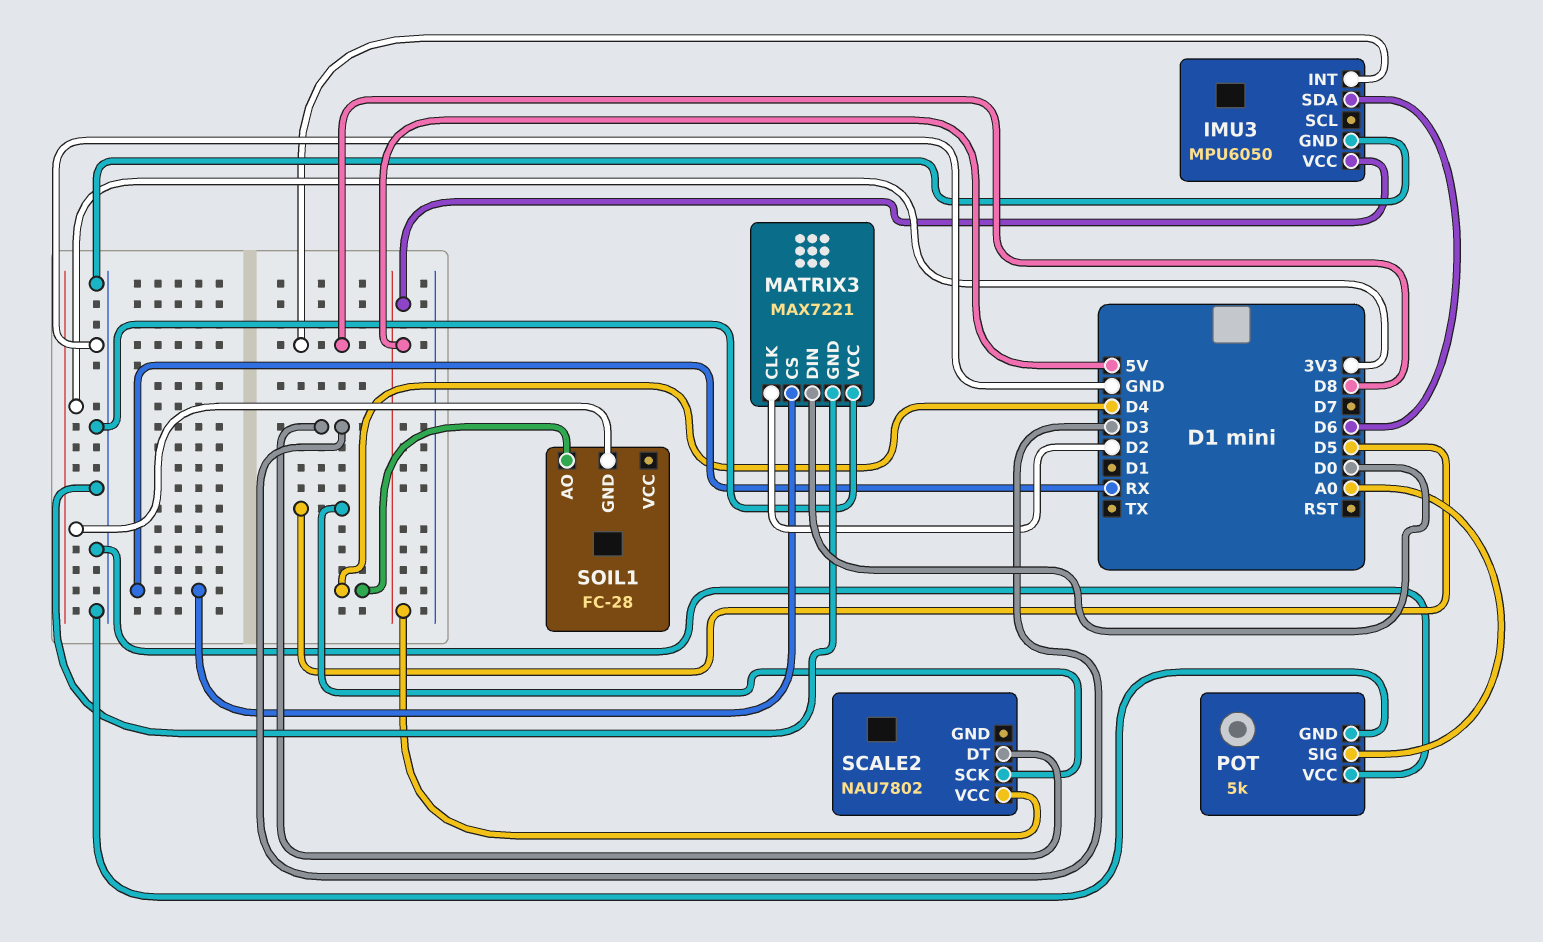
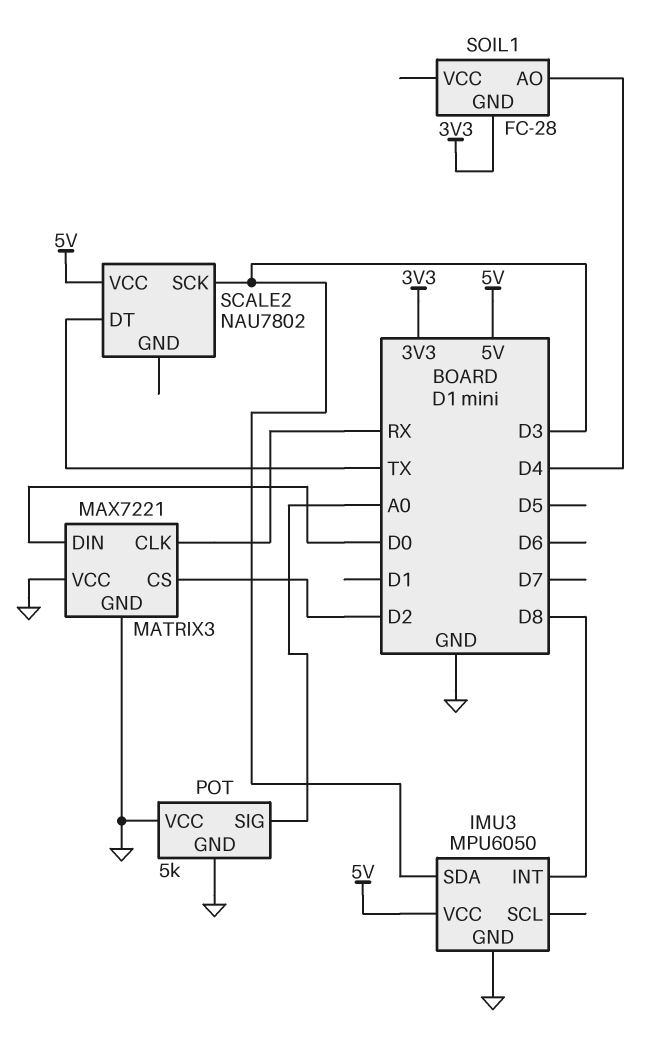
IMU3 pin SDA: D6 -> D3
MATRIX3 pin CLK: D2 -> RX
MATRIX3 pin CS: RX -> D2
SCALE2 pin DT: D3 -> TX
SCALE2 pin SCK: D5 -> D3

